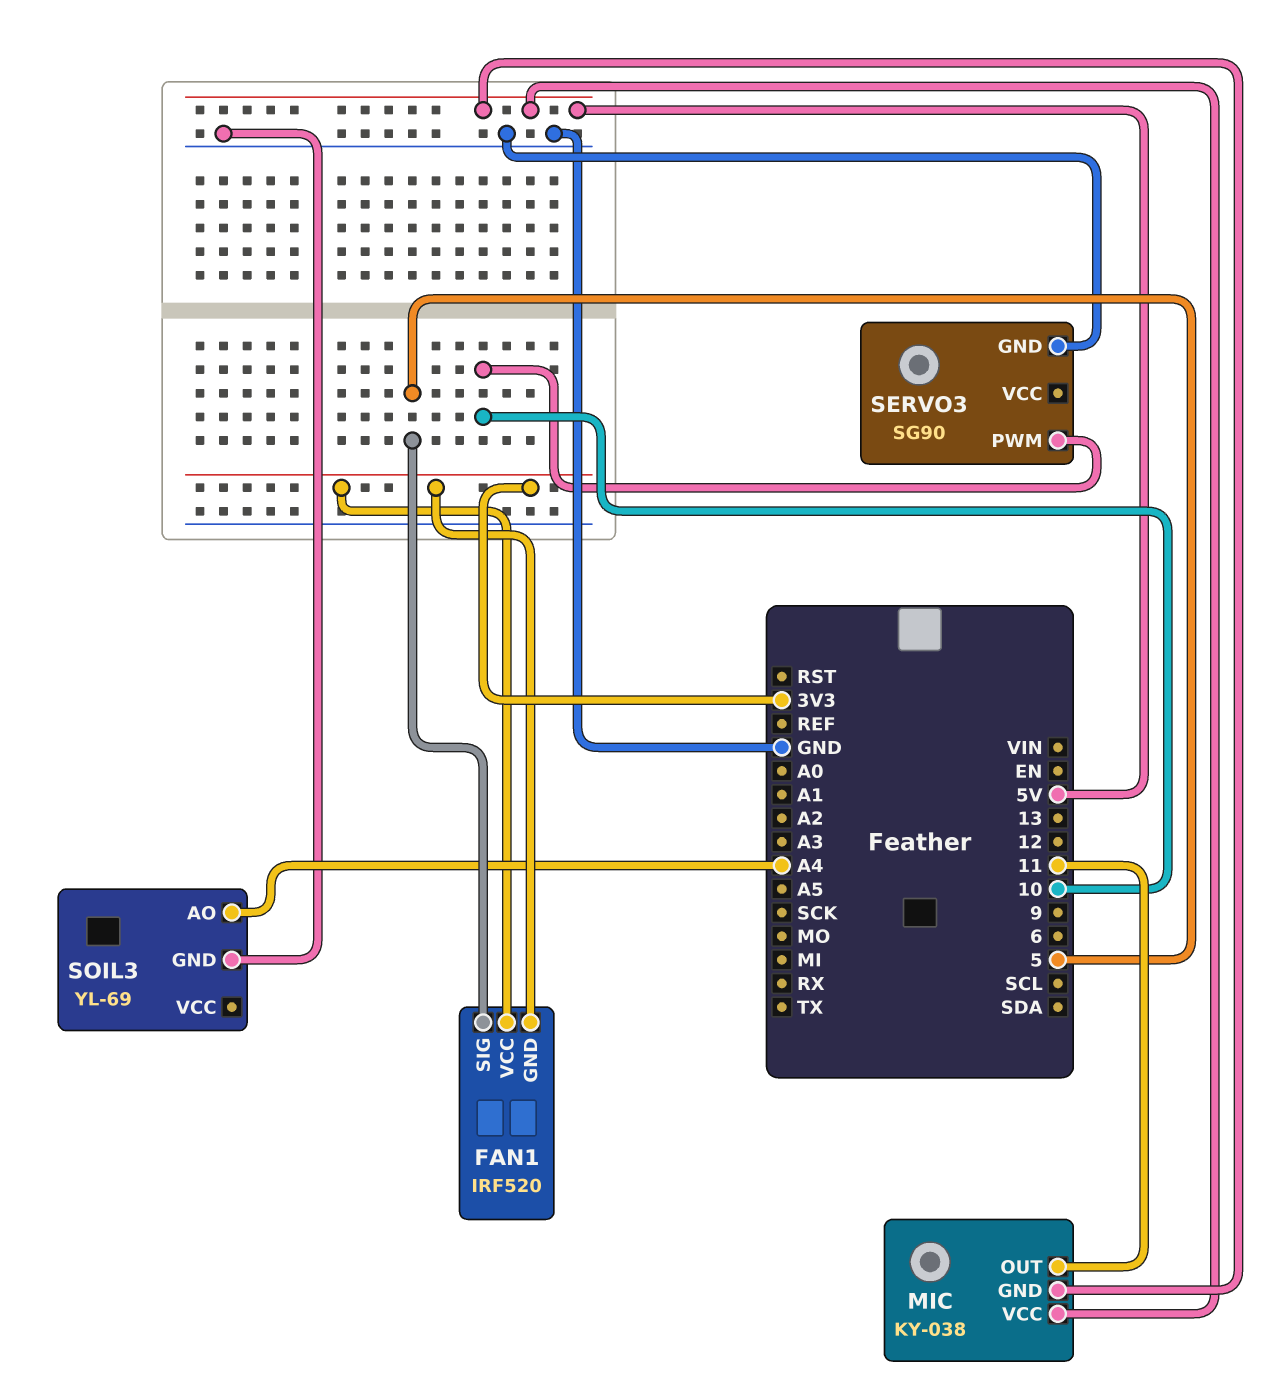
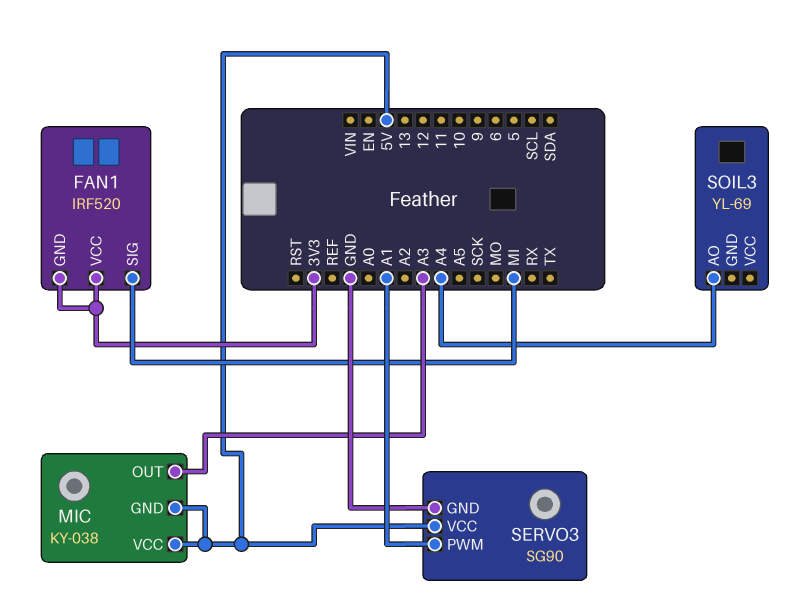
FAN1 pin SIG: 5 -> MI
MIC pin OUT: 11 -> A3
SERVO3 pin PWM: 10 -> A1
SERVO3 pin VCC: none -> 5V
SOIL3 pin GND: GND -> none

